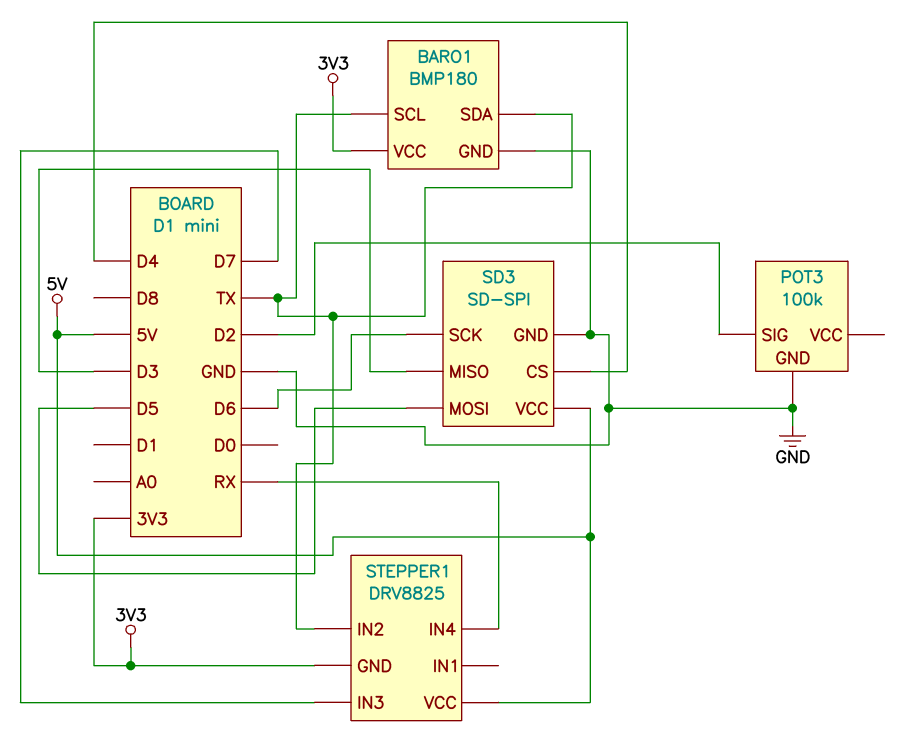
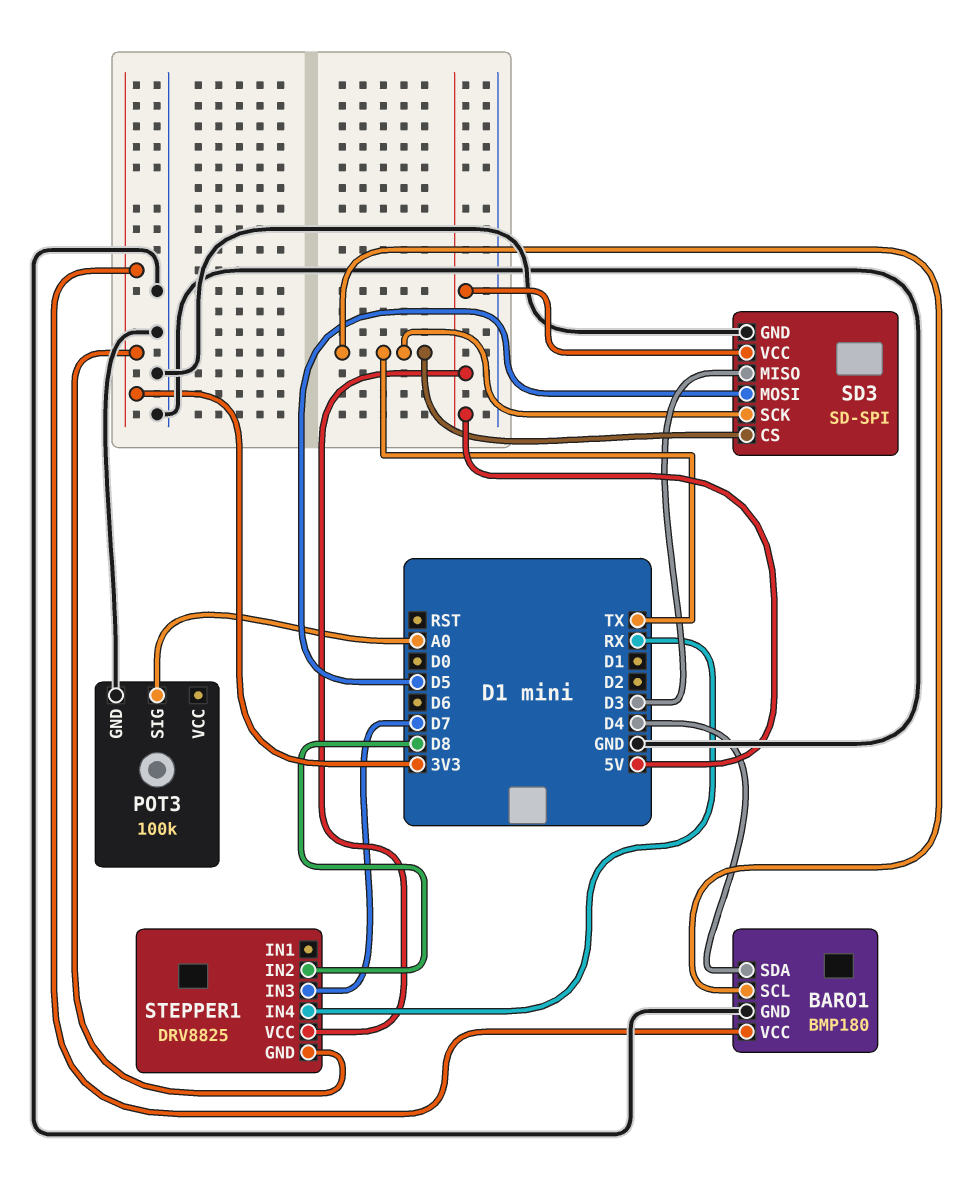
BARO1 pin SDA: TX -> D4
POT3 pin SIG: D2 -> A0
SD3 pin CS: D4 -> TX
SD3 pin SCK: D6 -> TX
STEPPER1 pin IN2: TX -> D8

